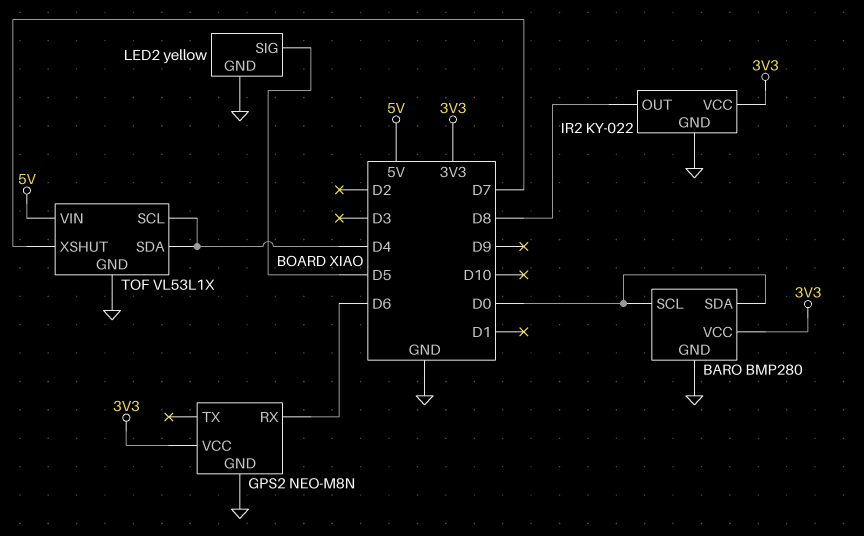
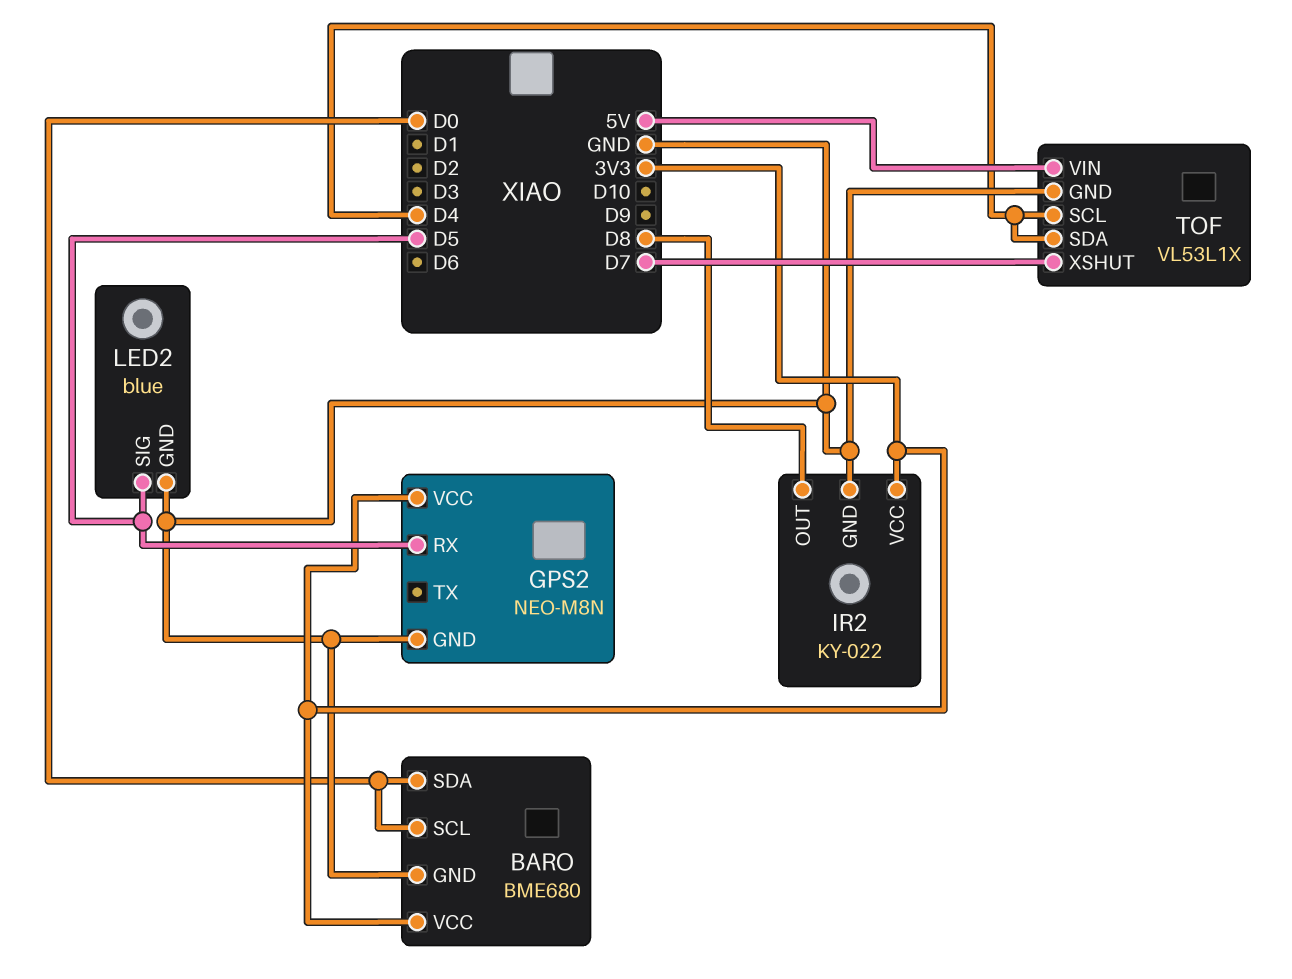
BARO: BMP280 -> BME680
GPS2 pin RX: D6 -> D5
LED2: yellow -> blue

